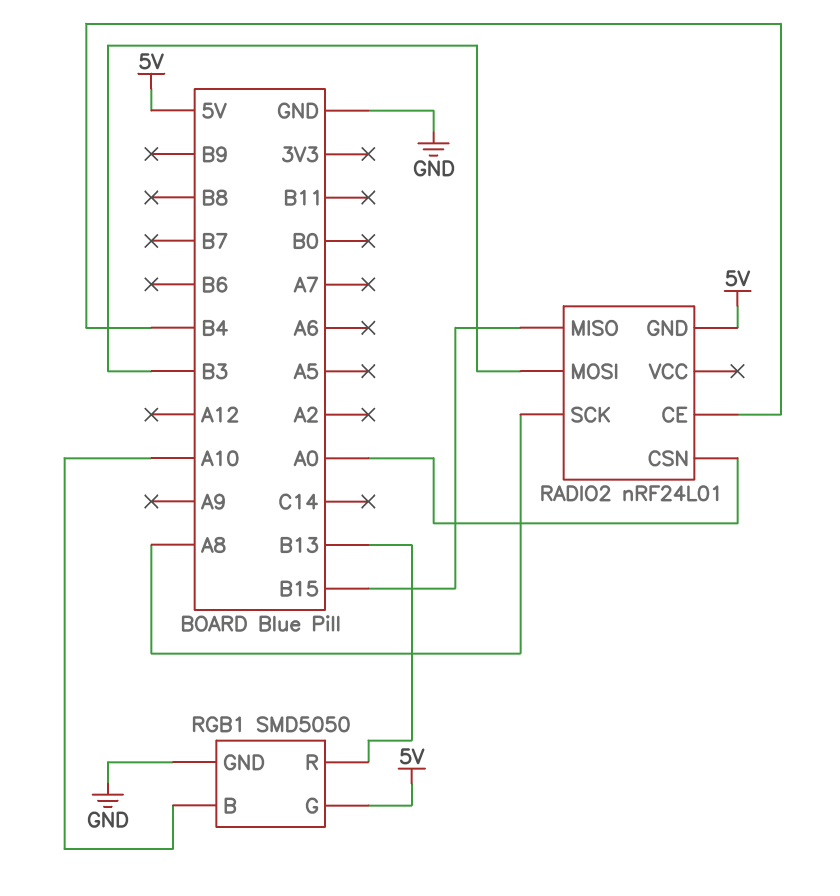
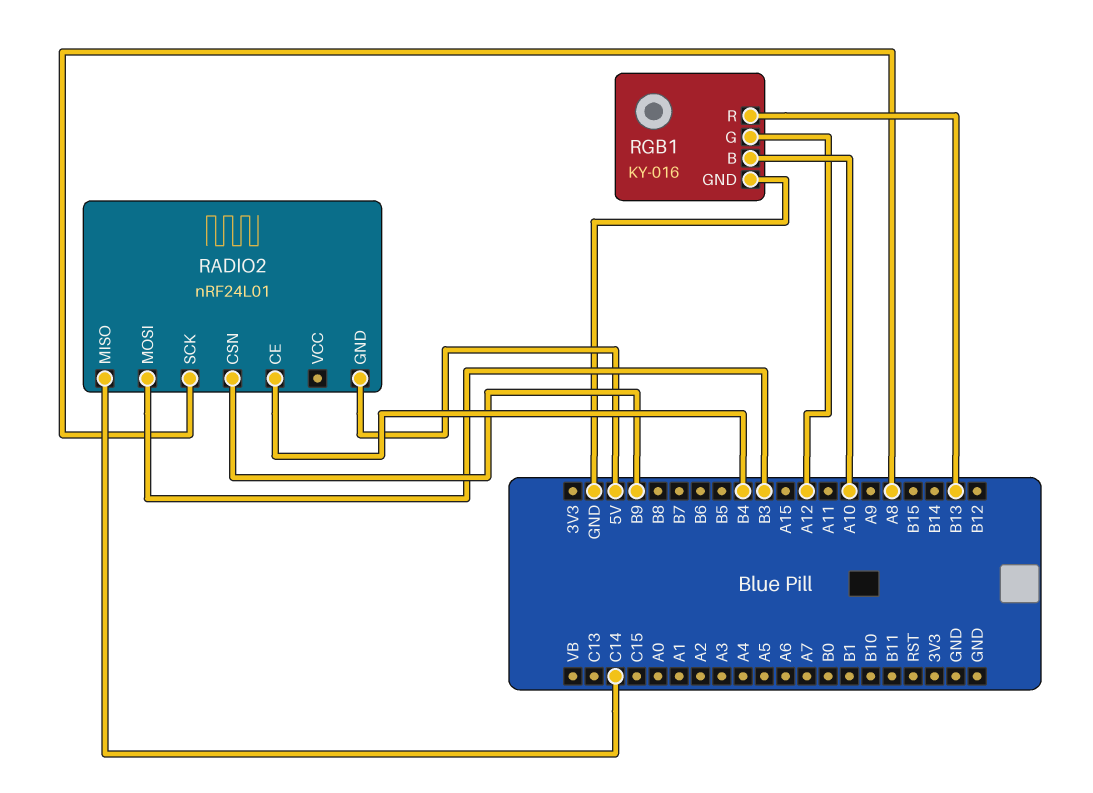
RADIO2 pin CSN: A0 -> B9
RADIO2 pin MISO: B15 -> C14
RGB1: SMD5050 -> KY-016
RGB1 pin G: 5V -> A12

